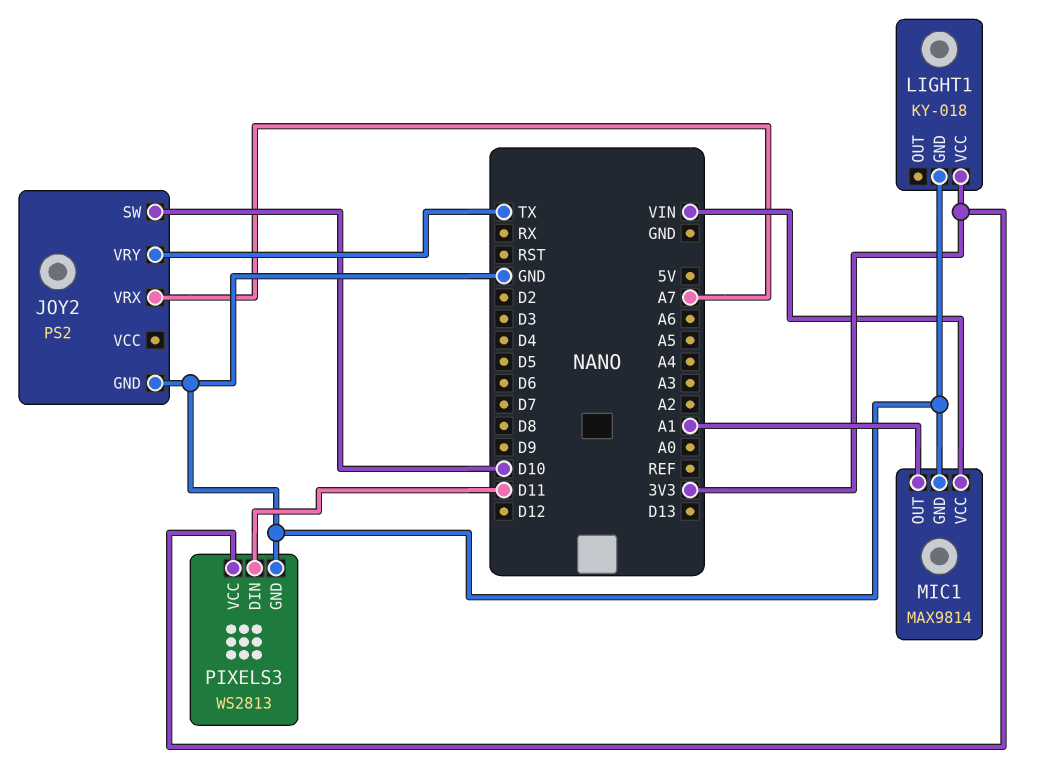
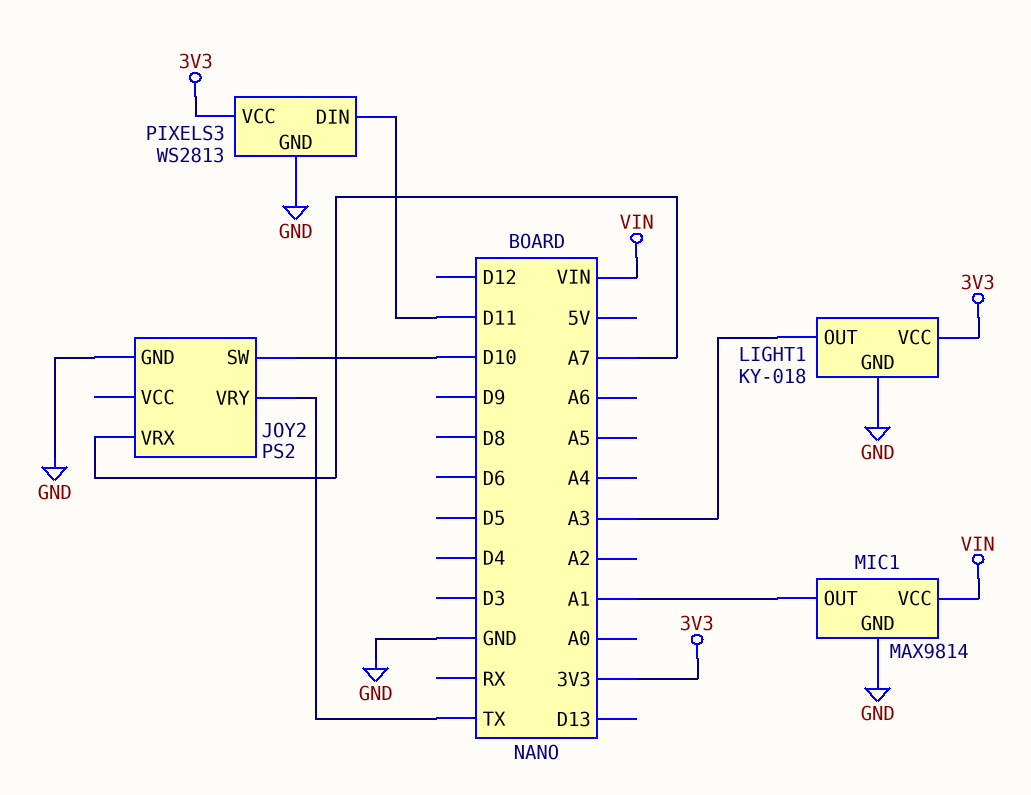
LIGHT1 pin OUT: none -> A3

